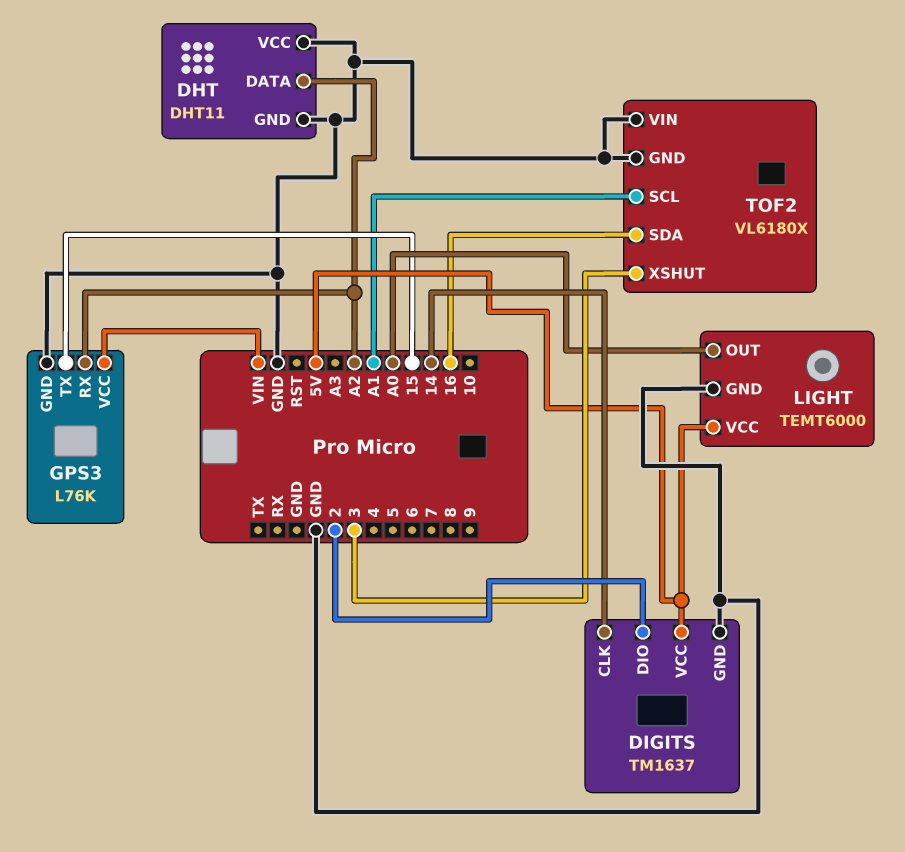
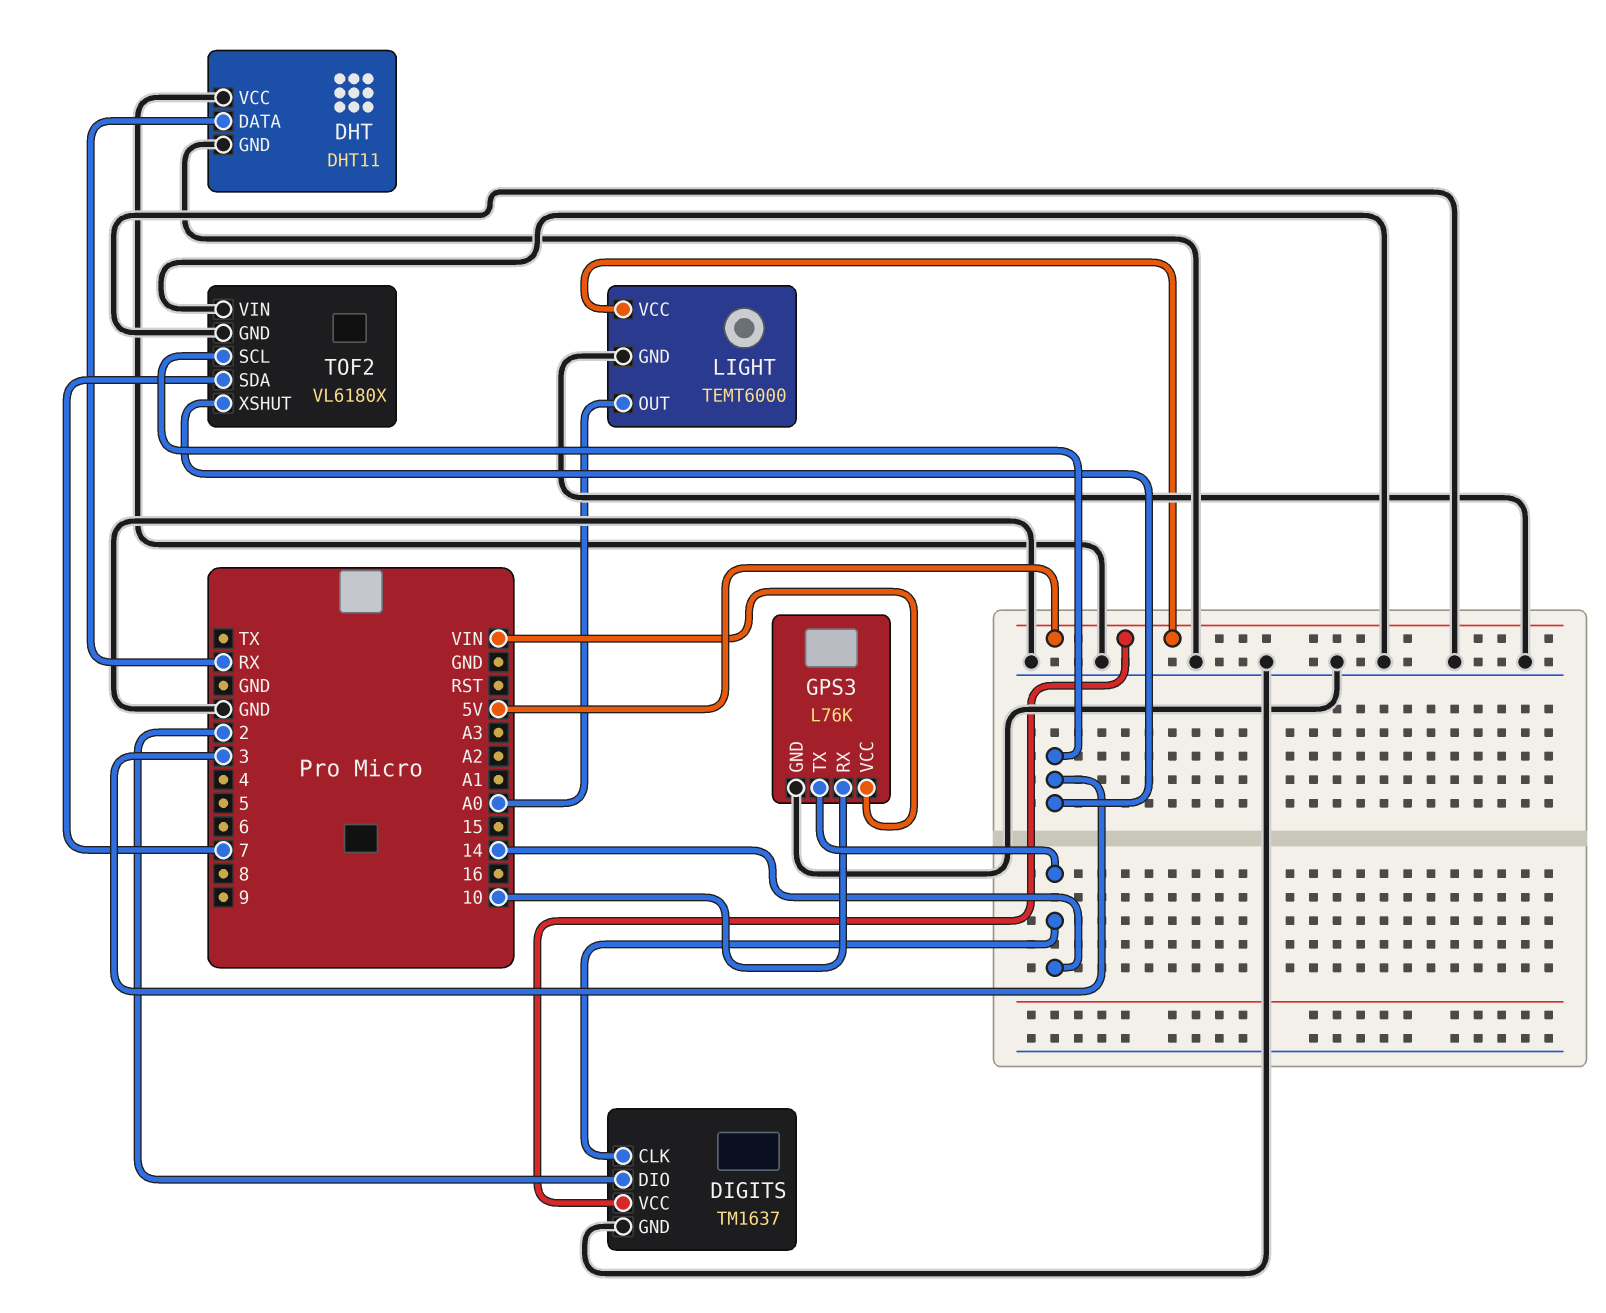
DHT pin DATA: A2 -> RX
GPS3 pin RX: A2 -> 10
GPS3 pin TX: 15 -> 14
TOF2 pin SCL: A1 -> 3
TOF2 pin SDA: 16 -> 7

